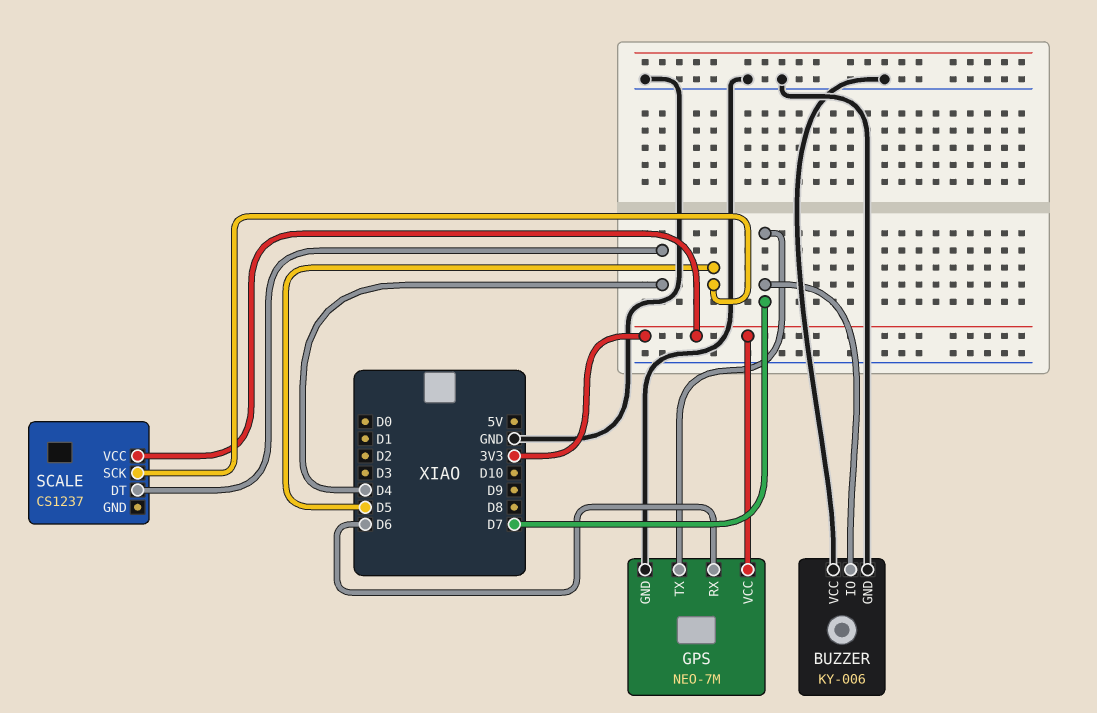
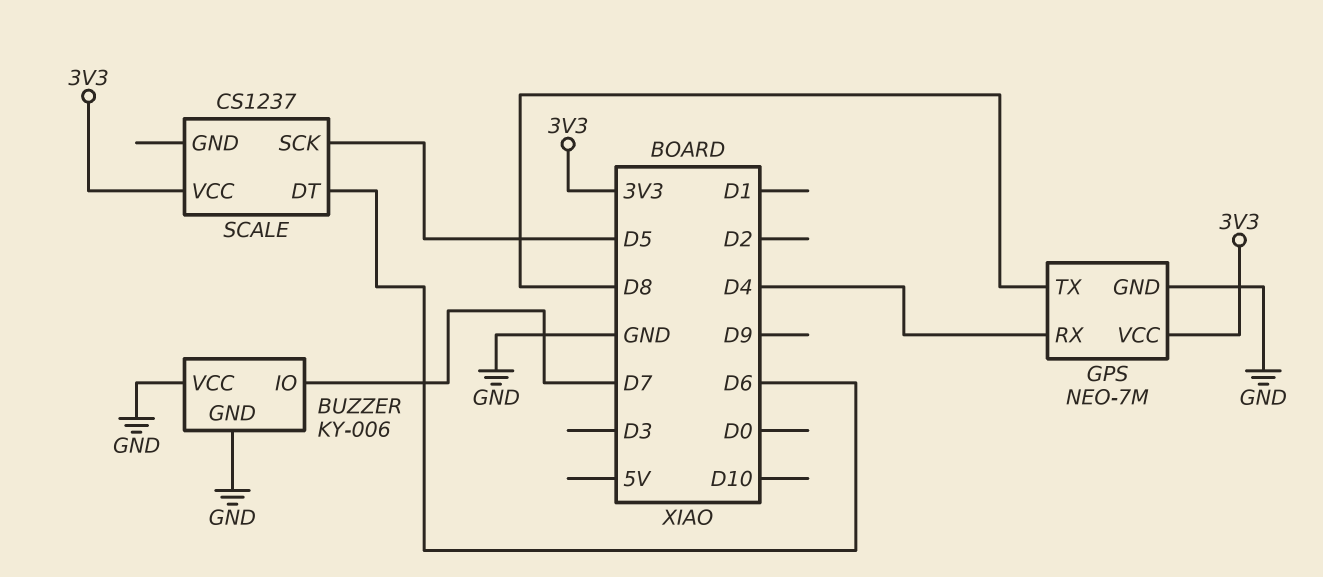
GPS pin RX: D6 -> D4
GPS pin TX: D7 -> D8
SCALE pin DT: D4 -> D6

